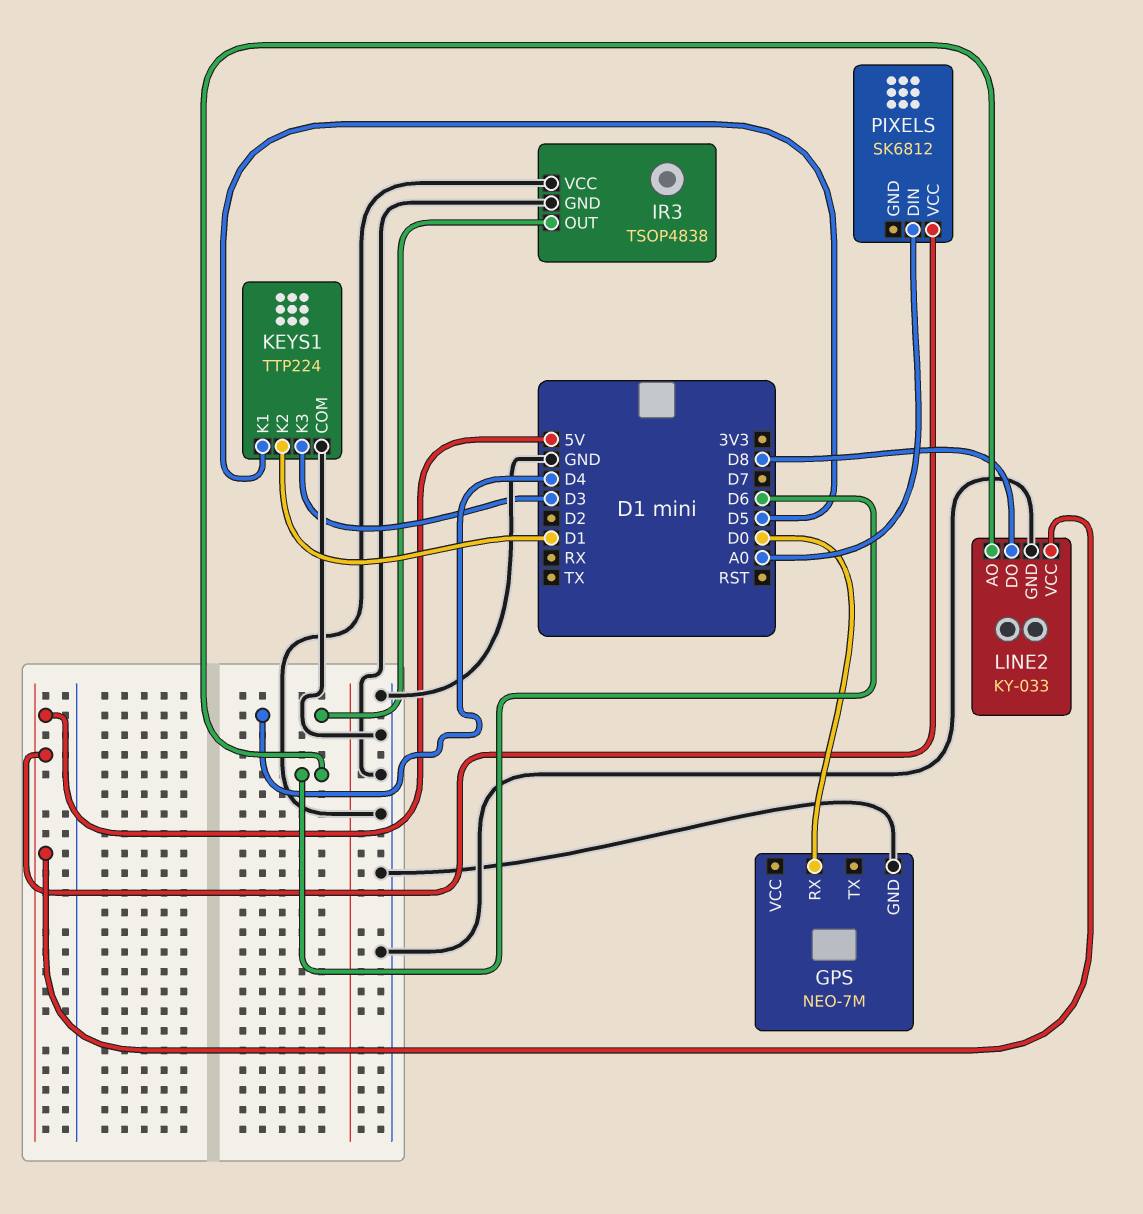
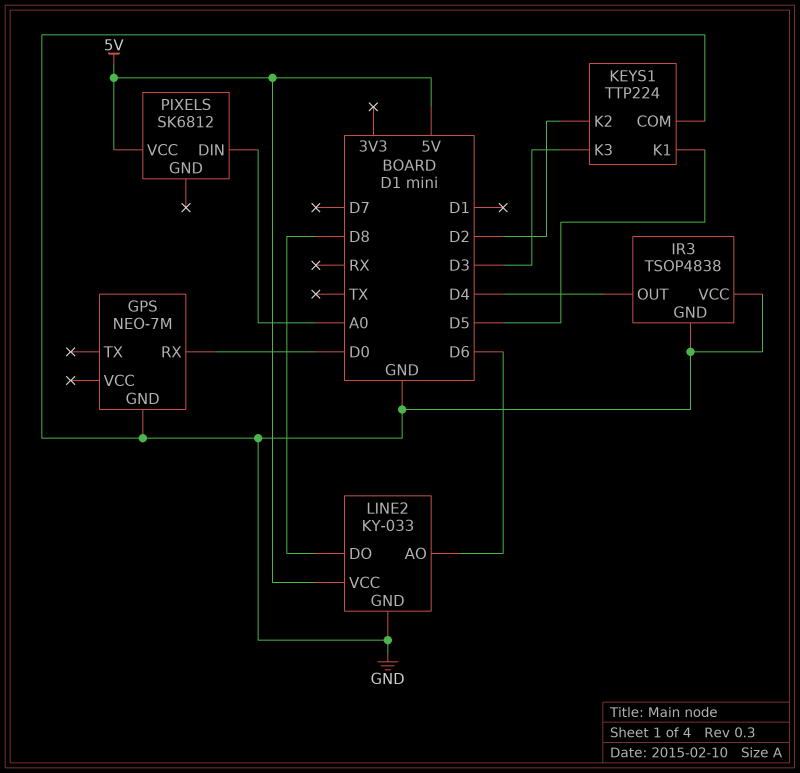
KEYS1 pin K2: D1 -> D2

